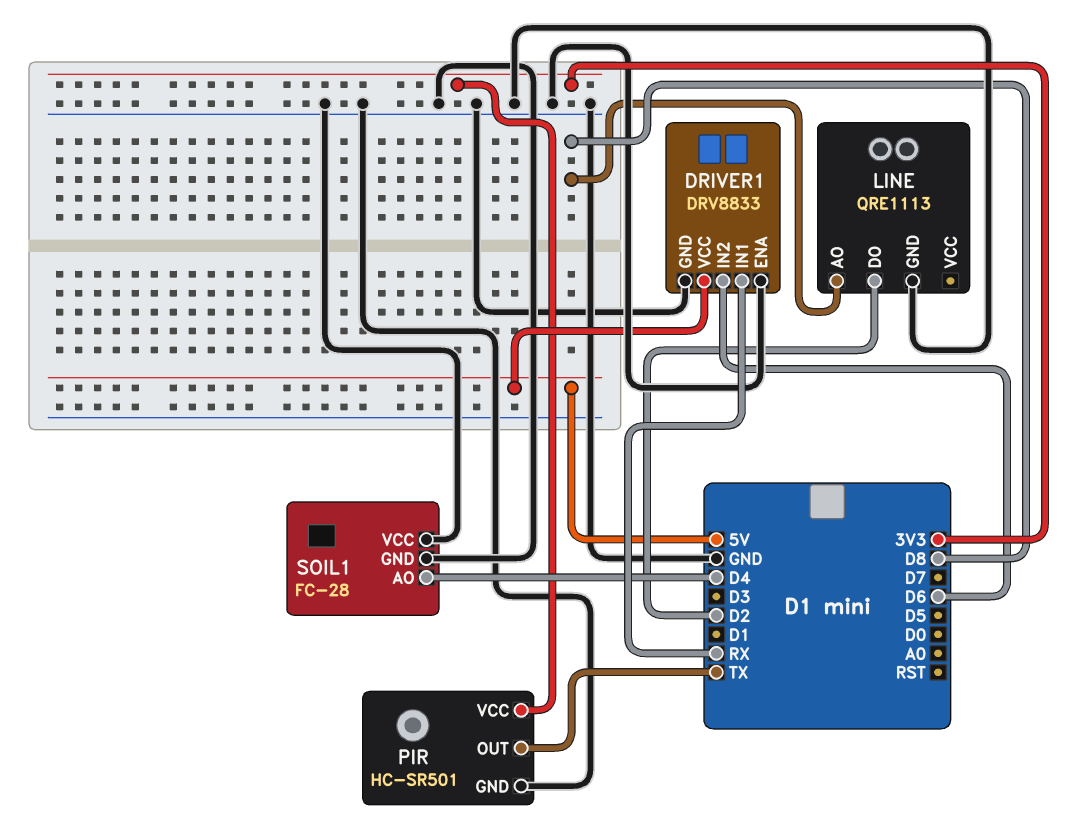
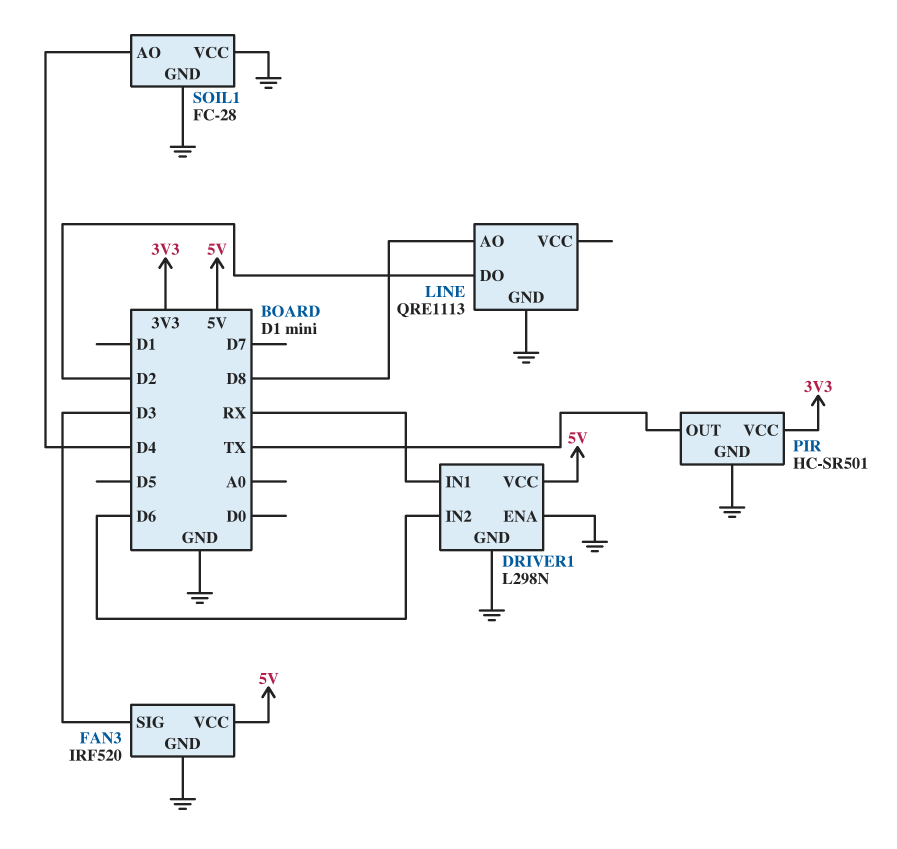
DRIVER1: DRV8833 -> L298N
FAN3: none -> IRF520
FAN3 pin GND: none -> GND
FAN3 pin SIG: none -> D3
FAN3 pin VCC: none -> 5V

